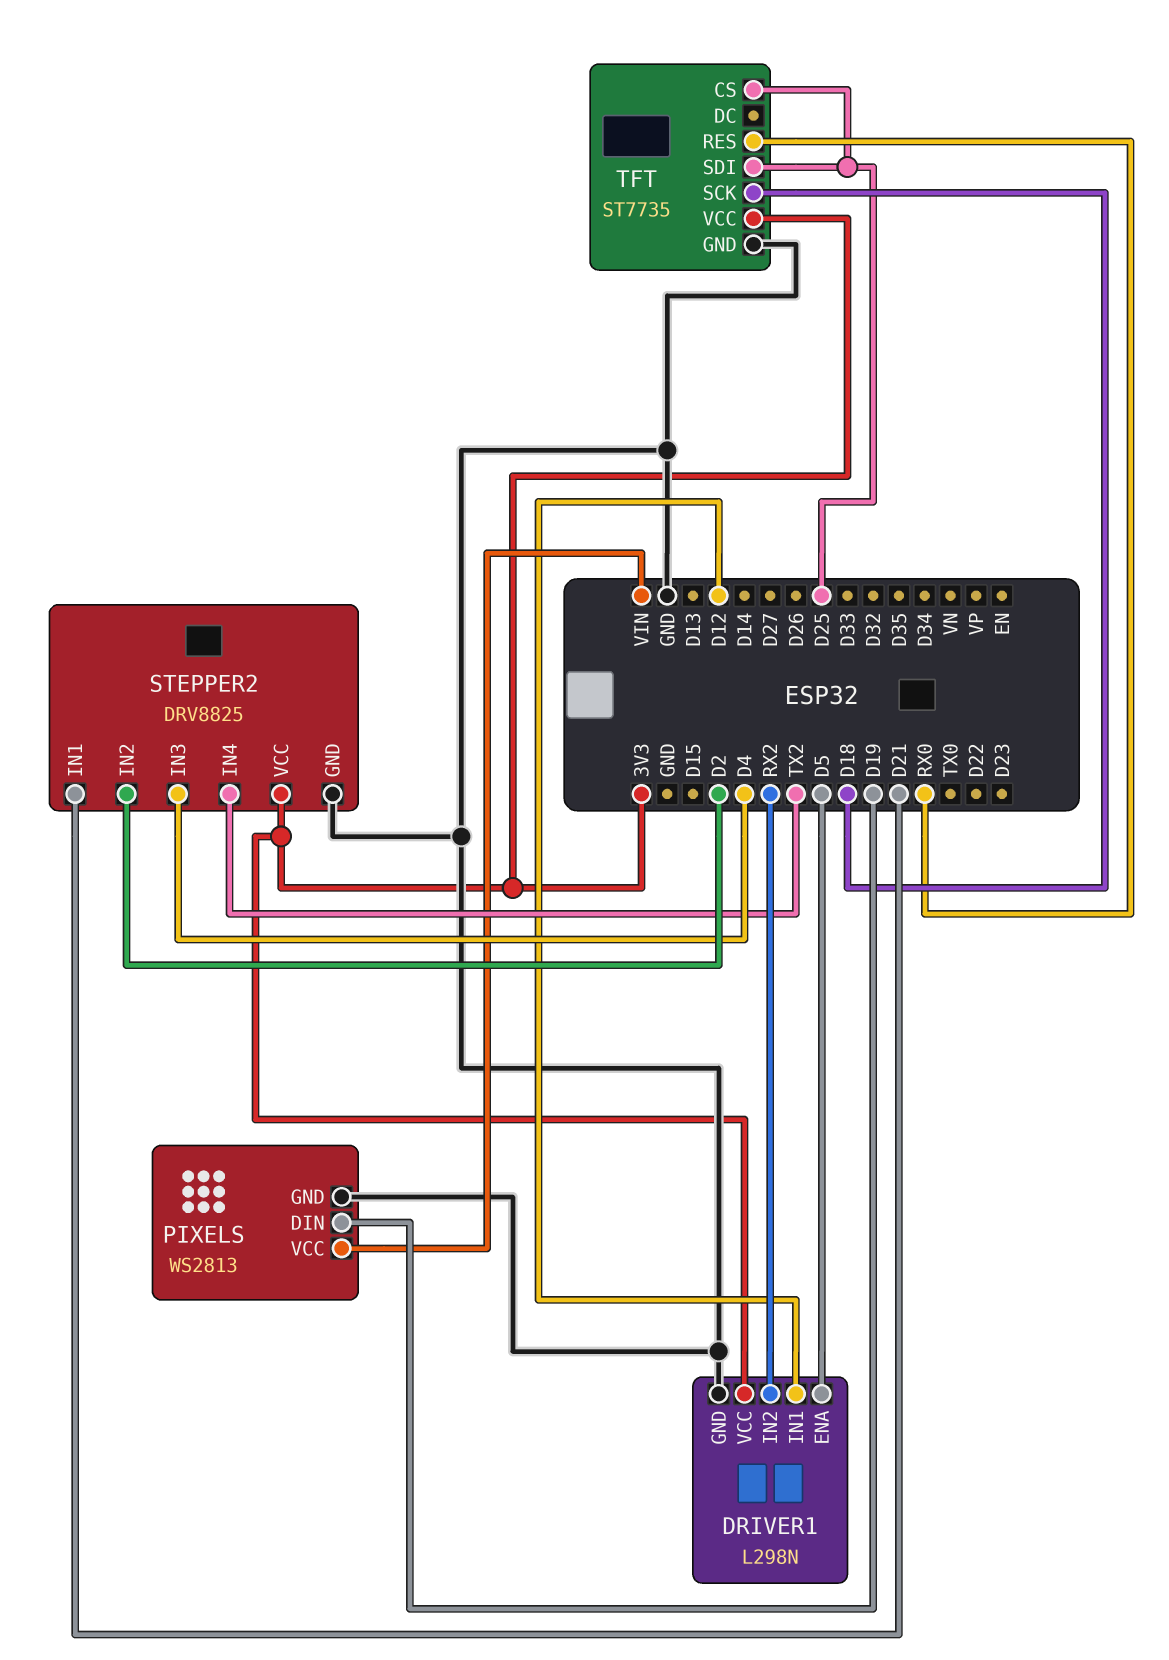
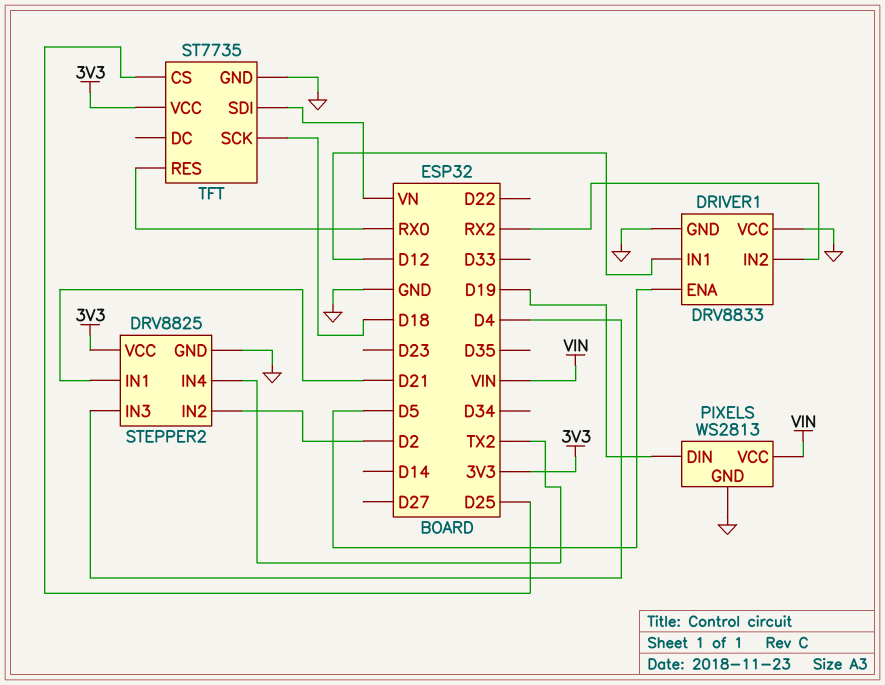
DRIVER1: L298N -> DRV8833
DRIVER1 pin VCC: 3V3 -> GND
TFT pin SDI: D25 -> VN

